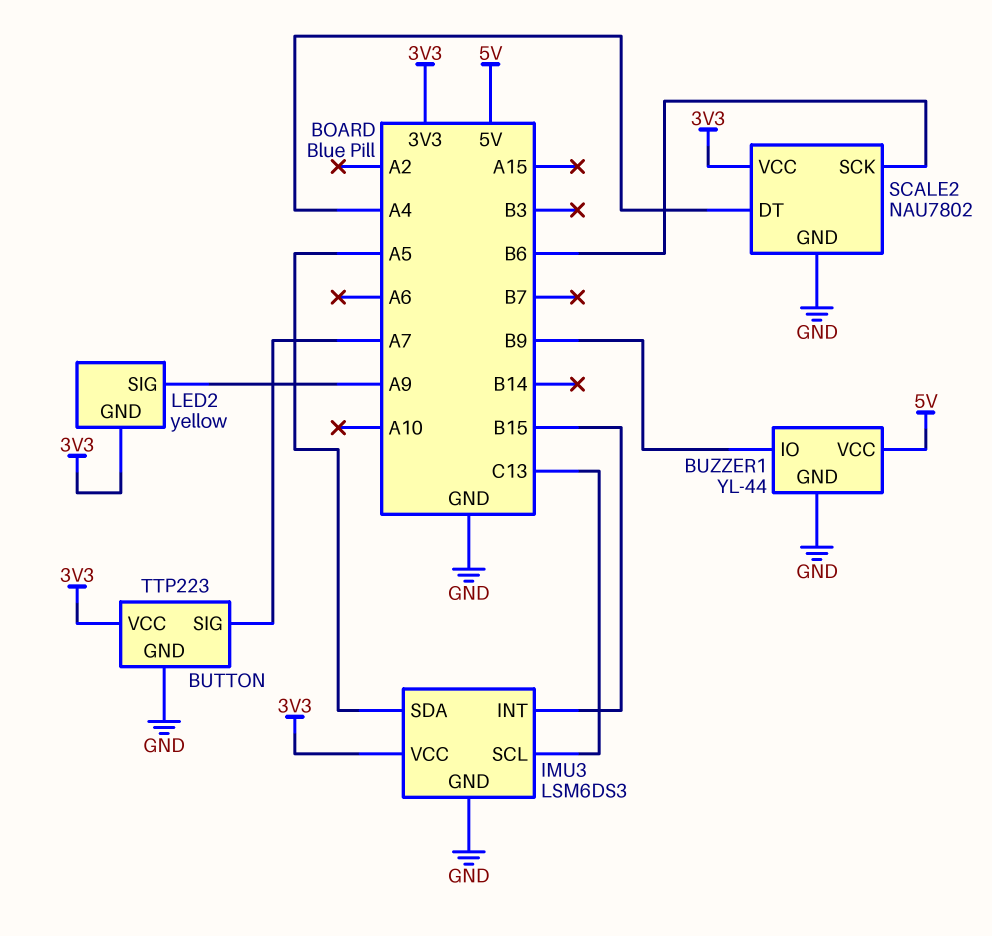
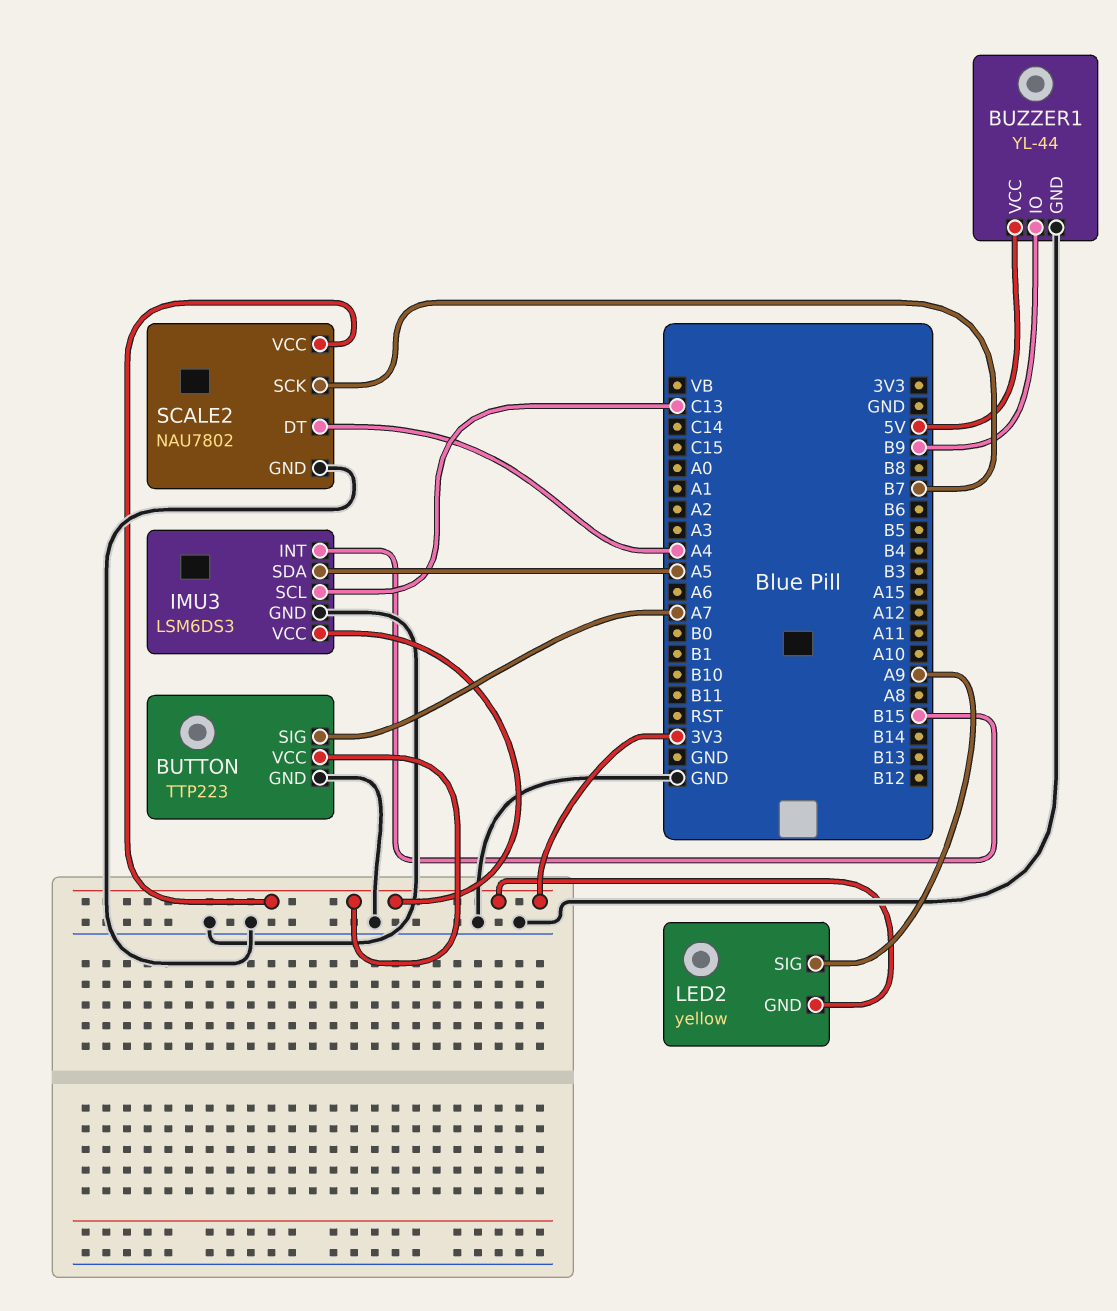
SCALE2 pin SCK: B6 -> B7

